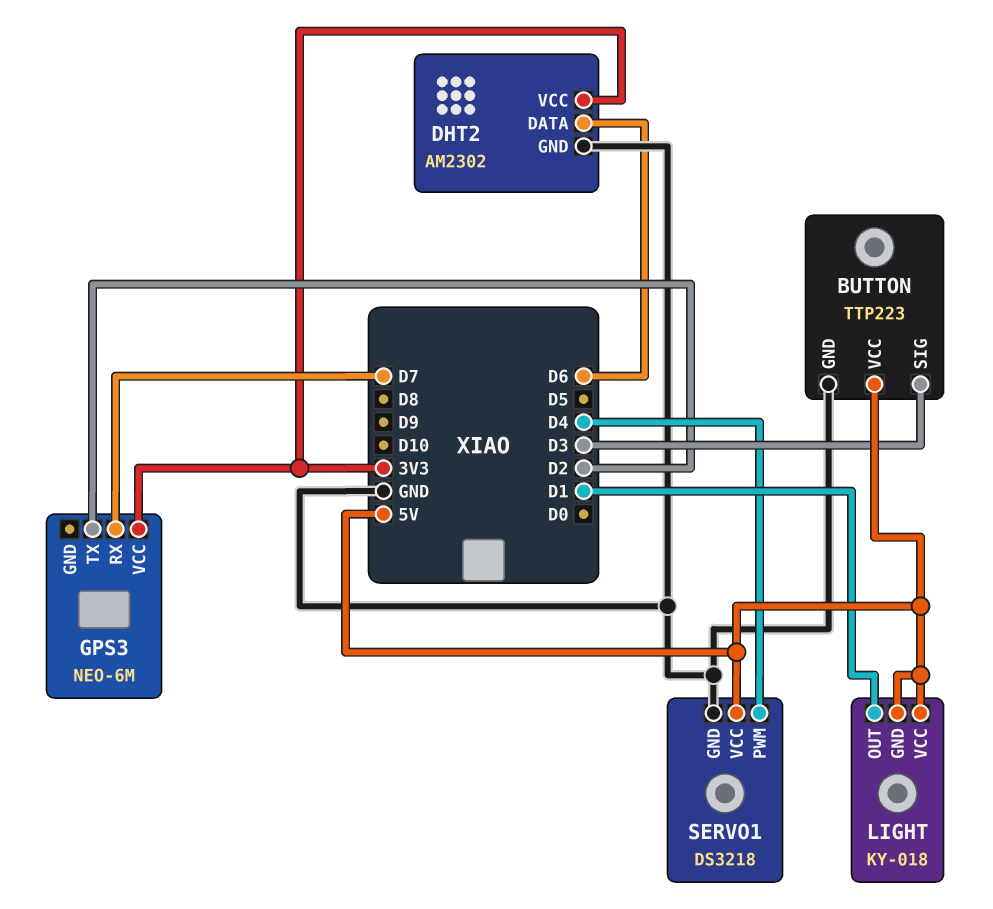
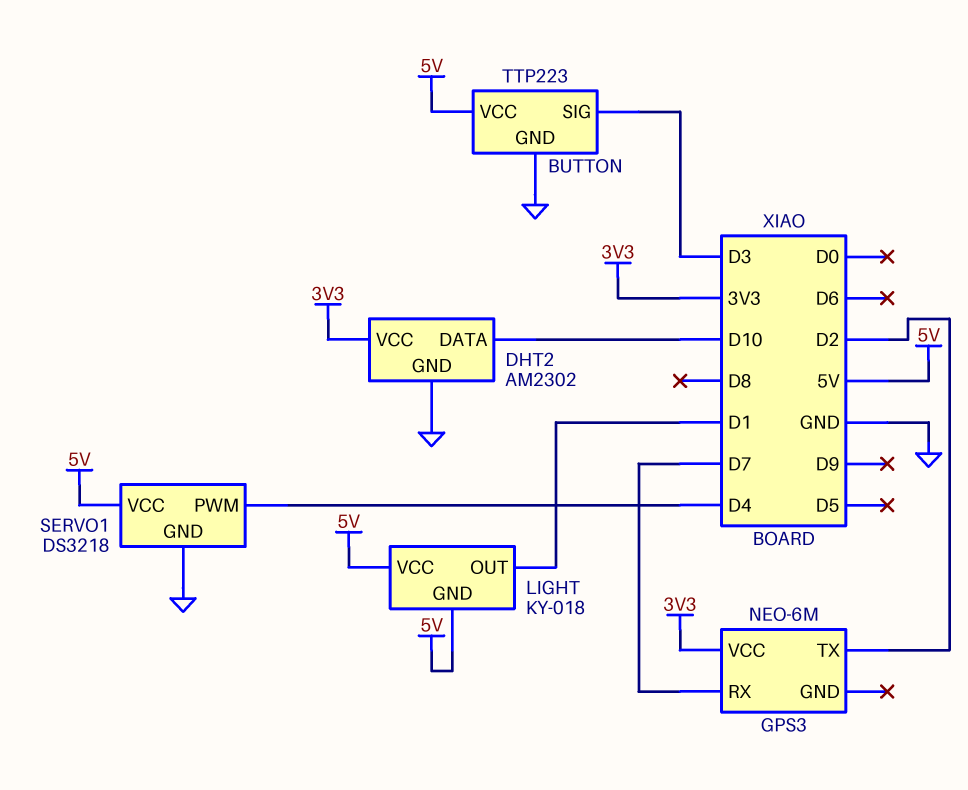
DHT2 pin DATA: D6 -> D10

